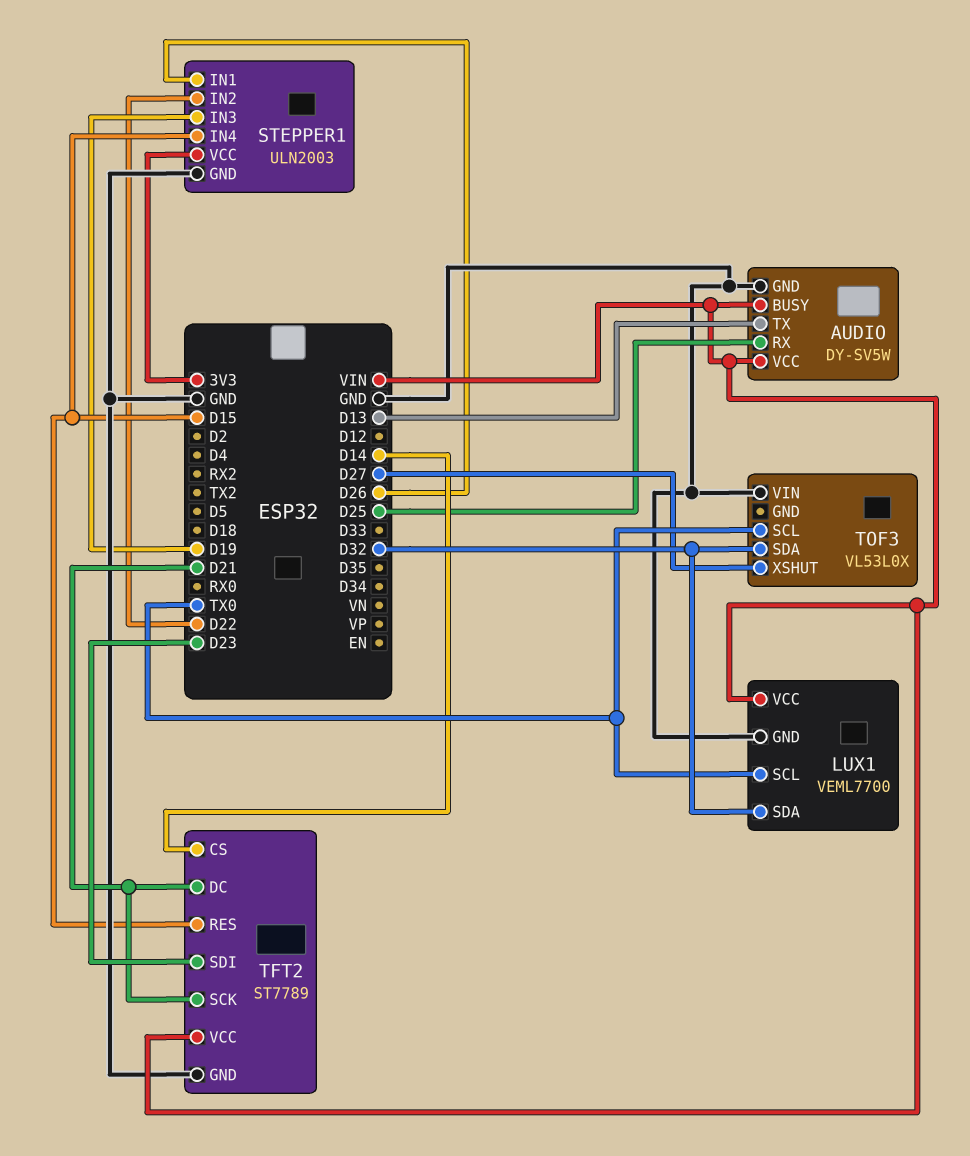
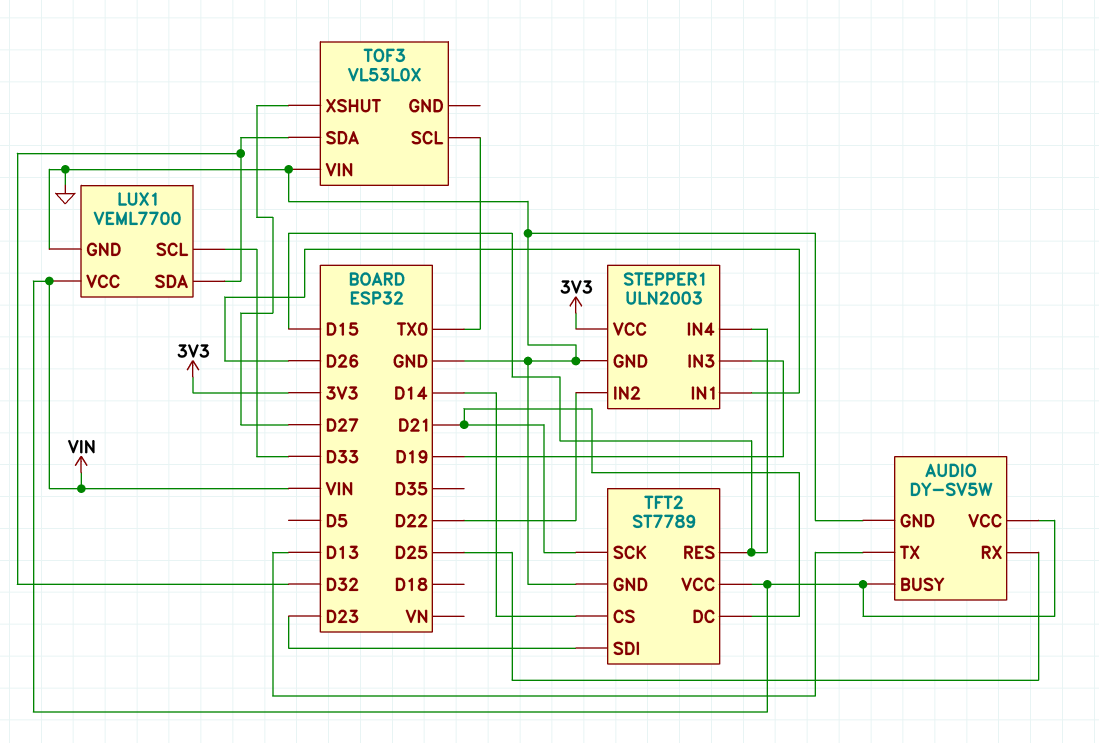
LUX1 pin SCL: TX0 -> D33

